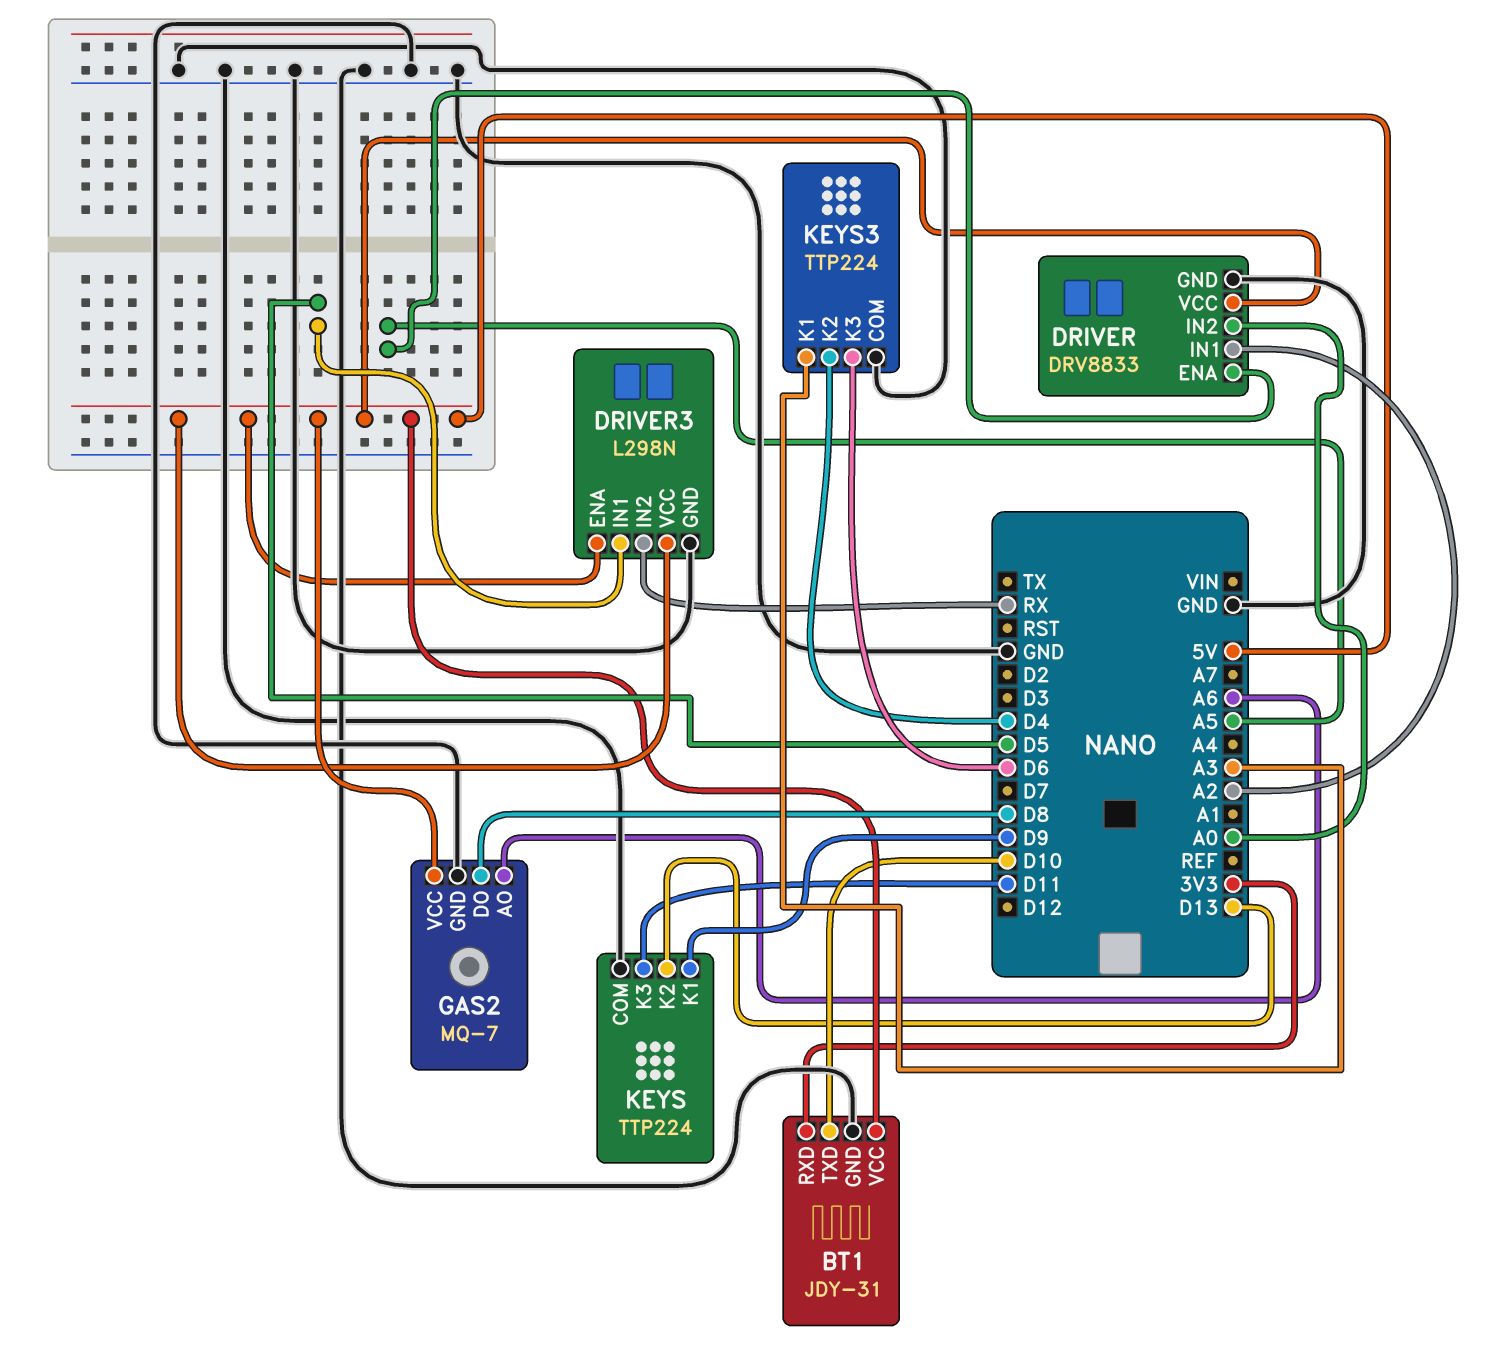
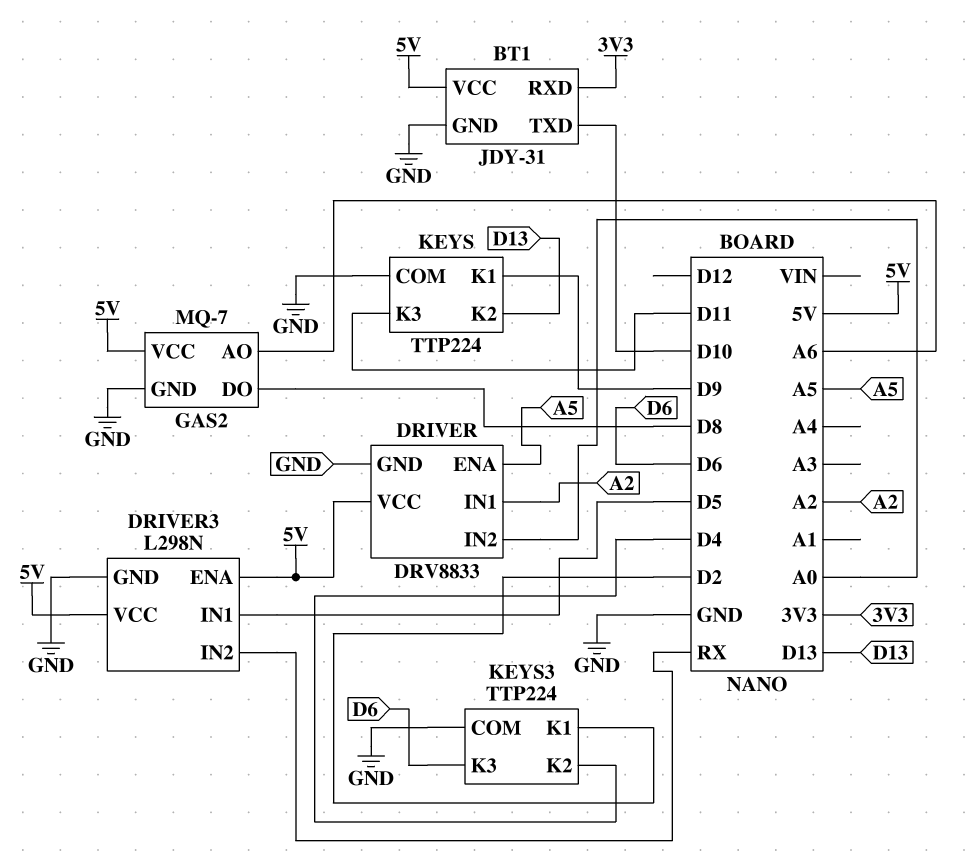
KEYS3 pin K1: A3 -> D2

